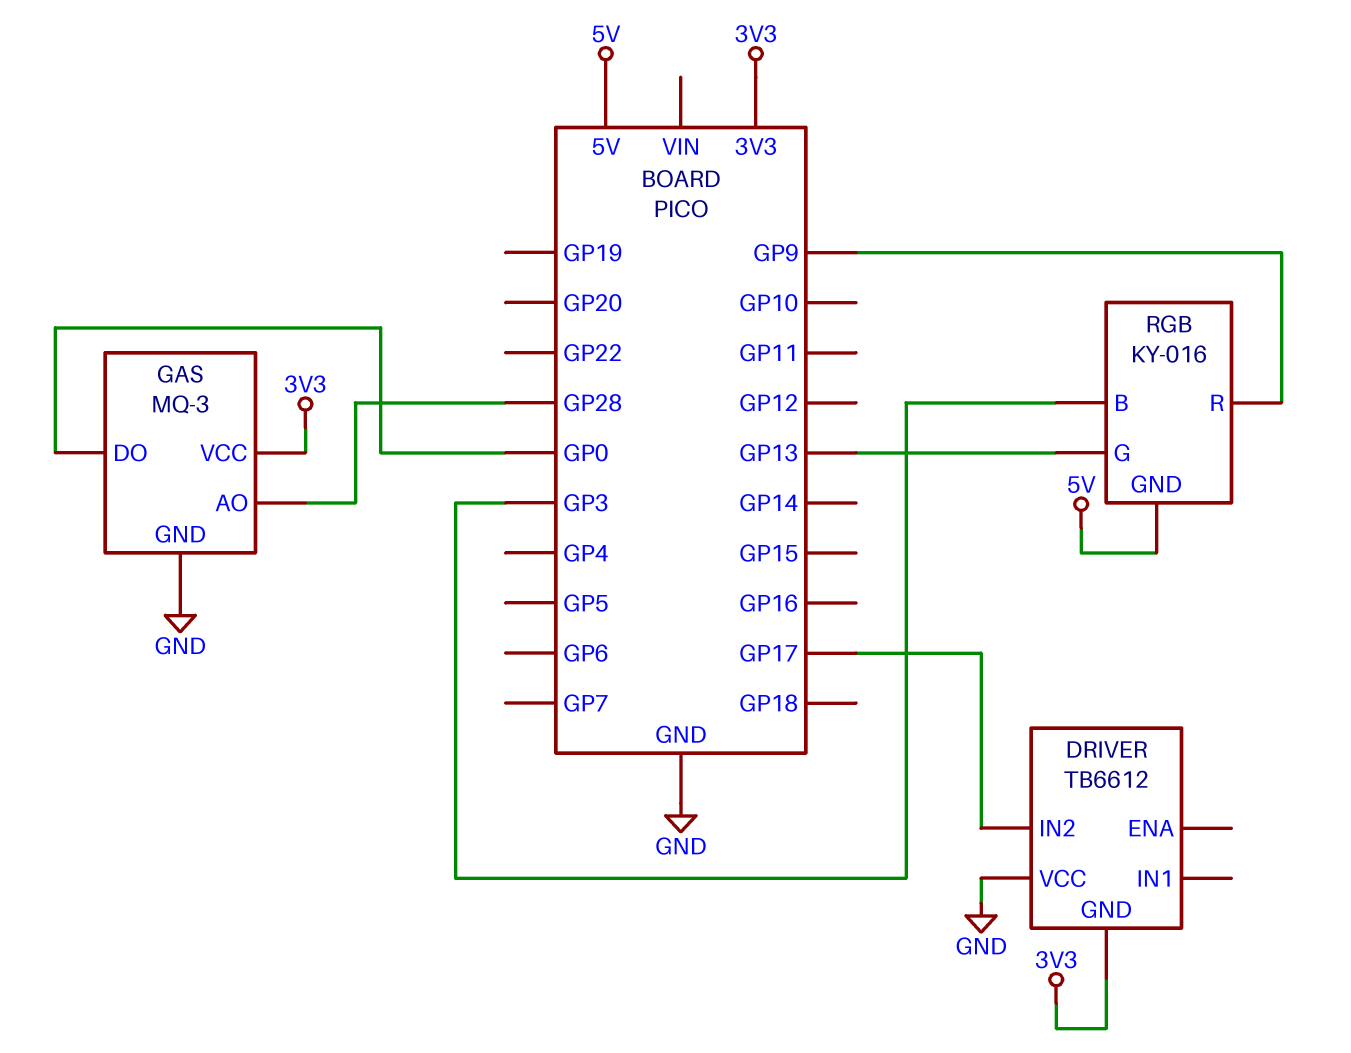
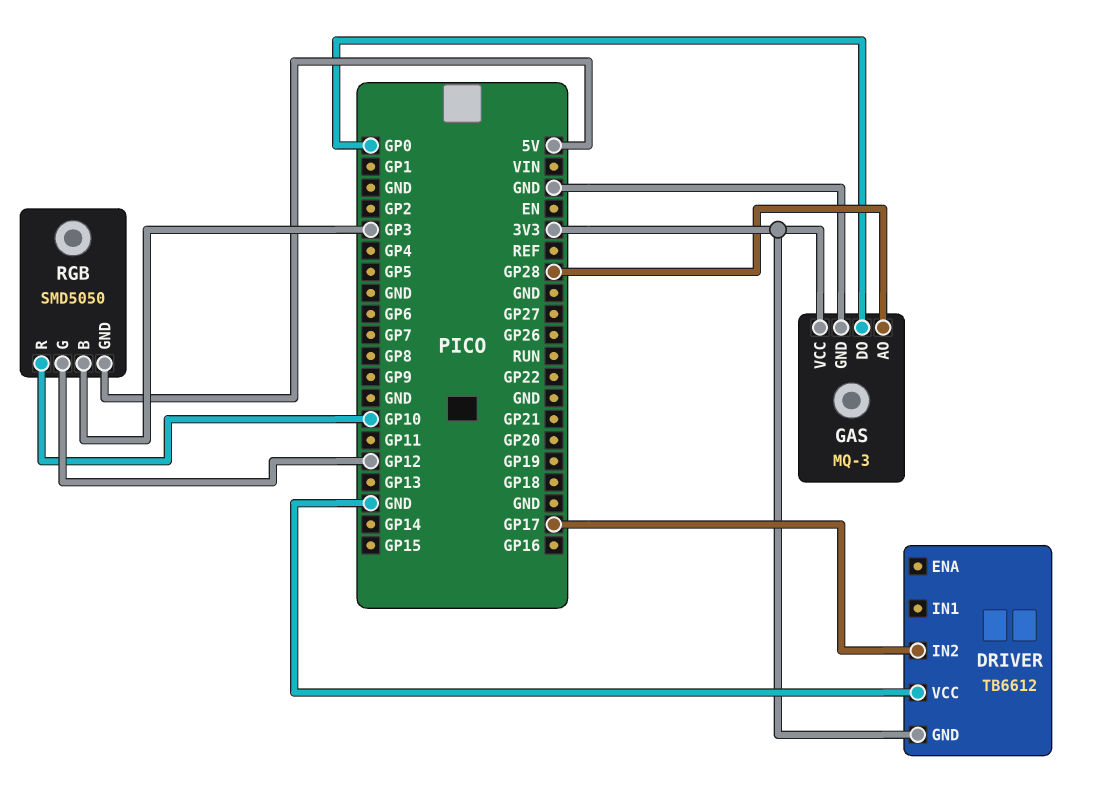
RGB: KY-016 -> SMD5050
RGB pin G: GP13 -> GP12
RGB pin R: GP9 -> GP10

